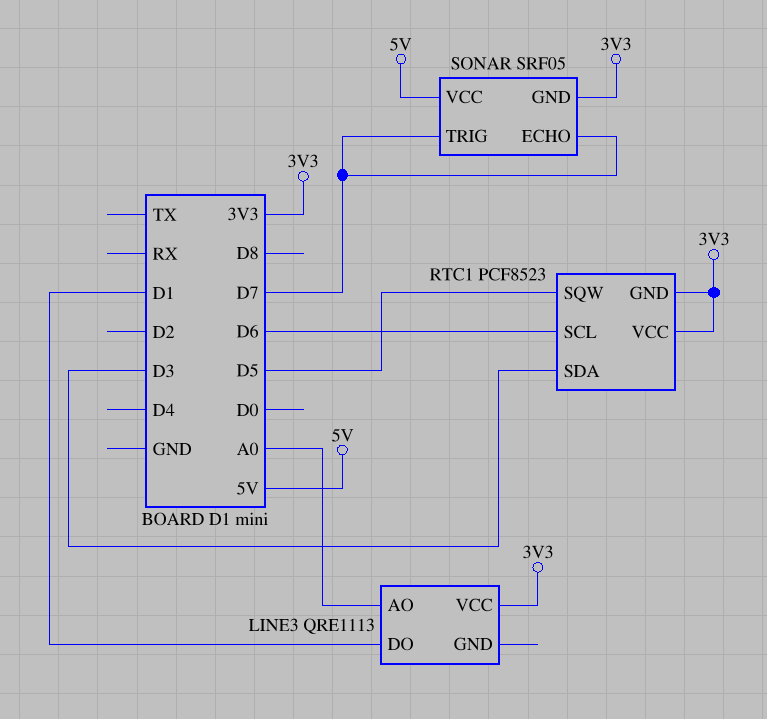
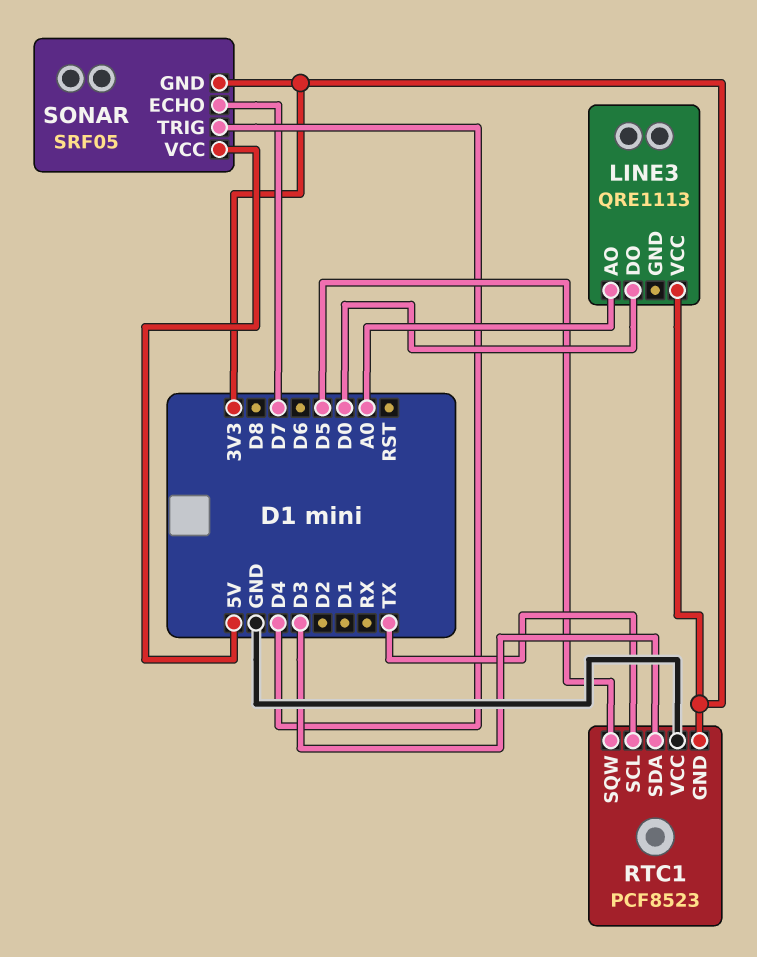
LINE3 pin DO: D1 -> D0
RTC1 pin SCL: D6 -> TX
RTC1 pin VCC: 3V3 -> GND
SONAR pin TRIG: D7 -> D4

